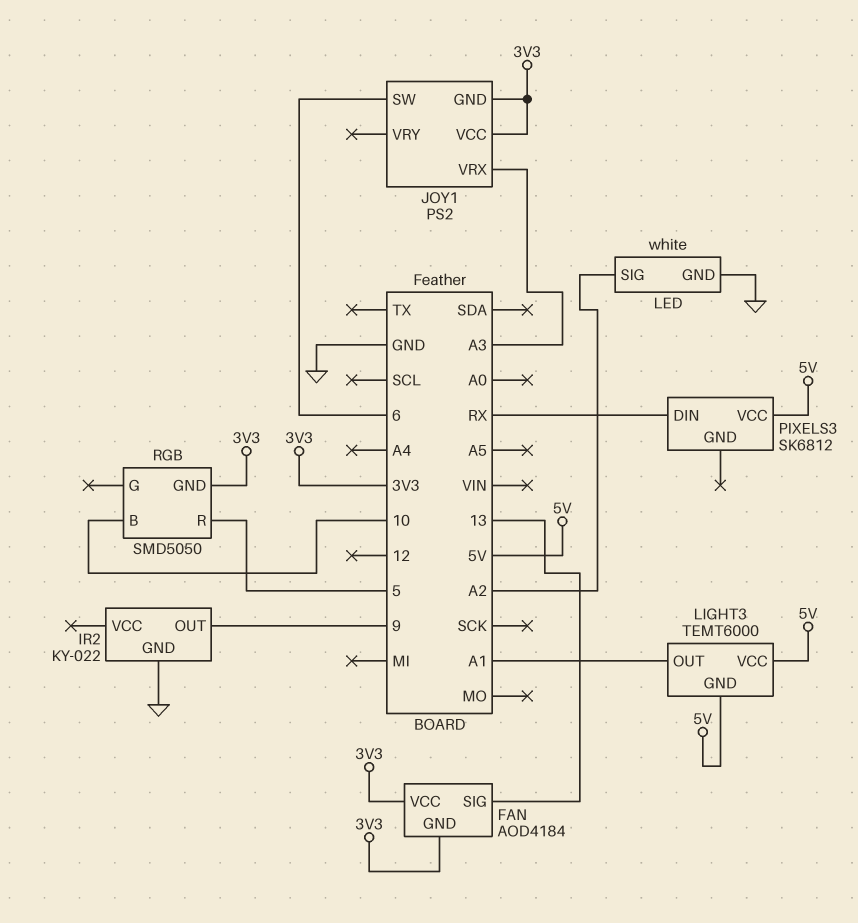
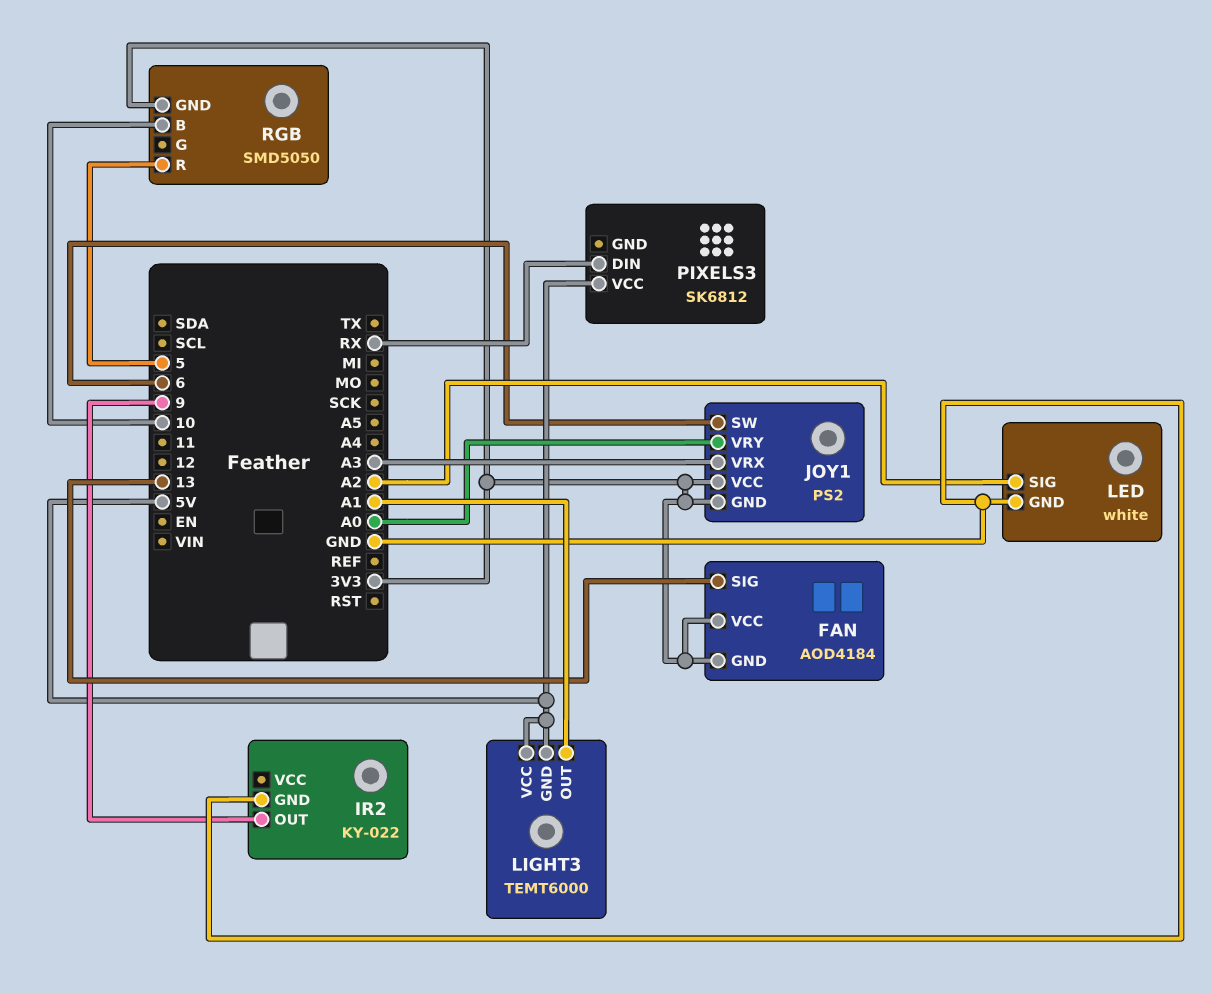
JOY1 pin VRY: none -> A0

